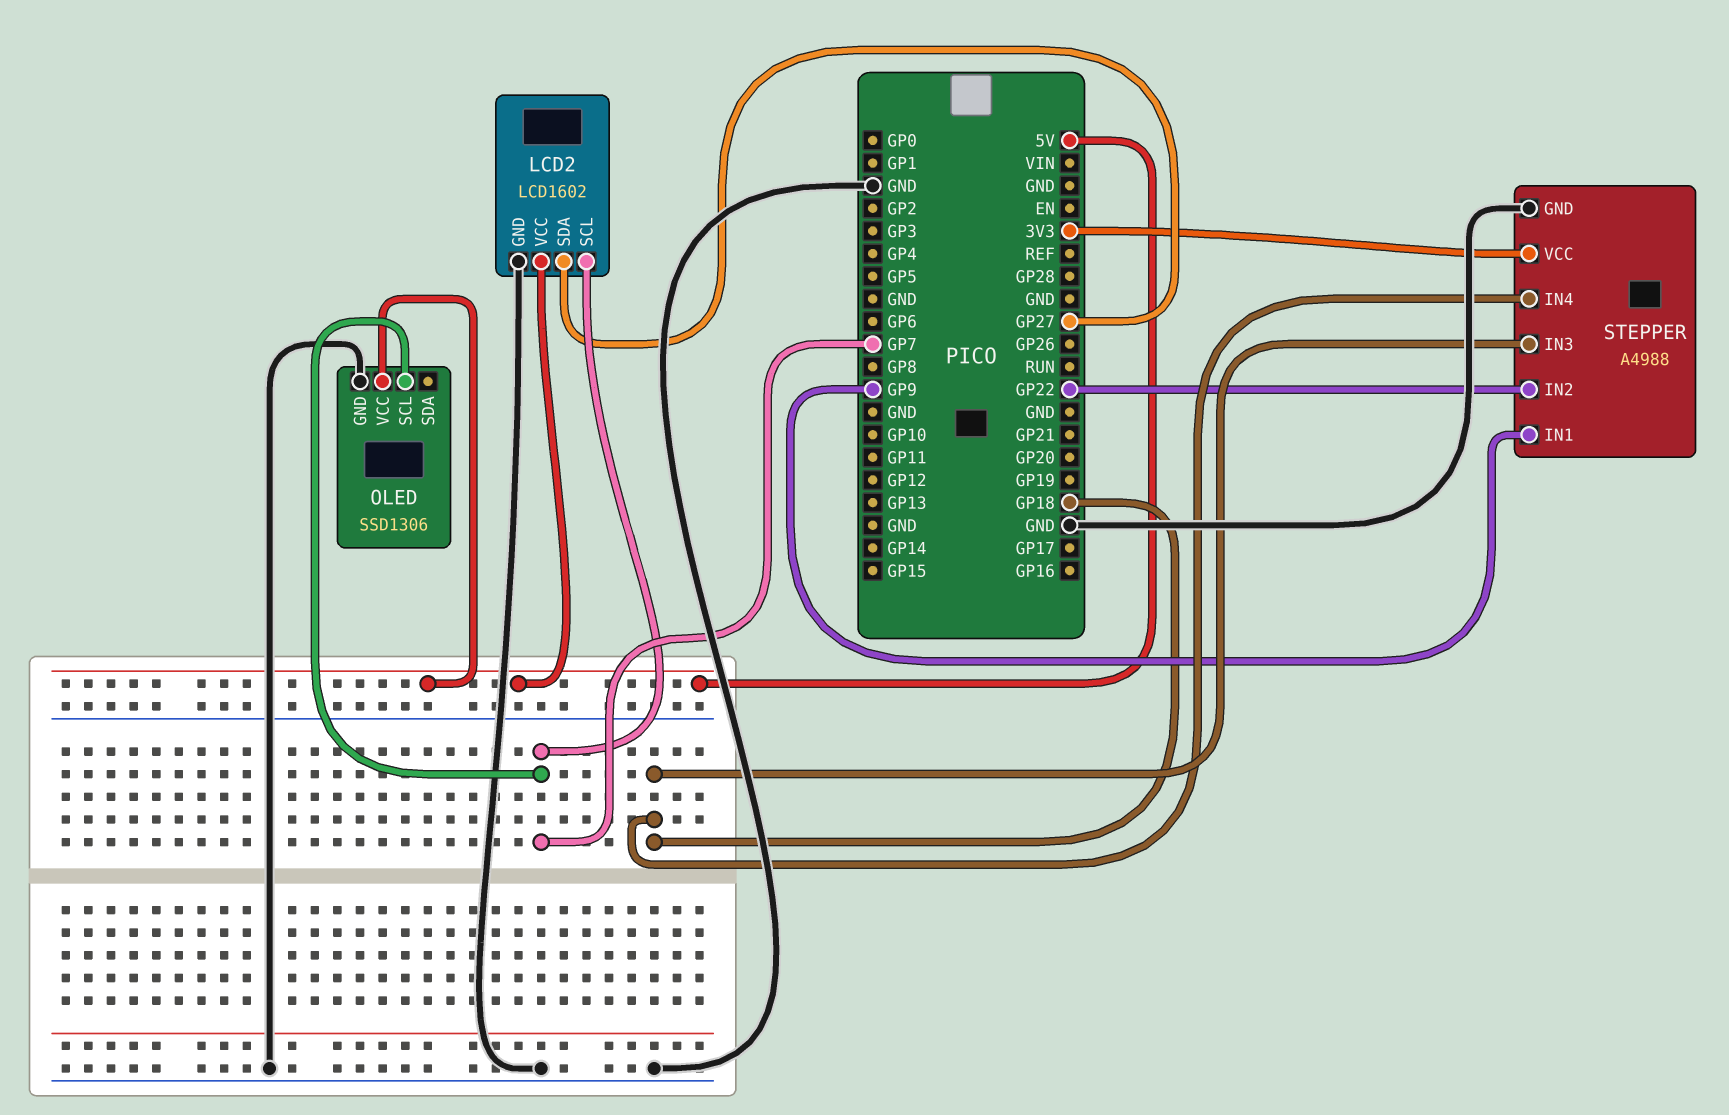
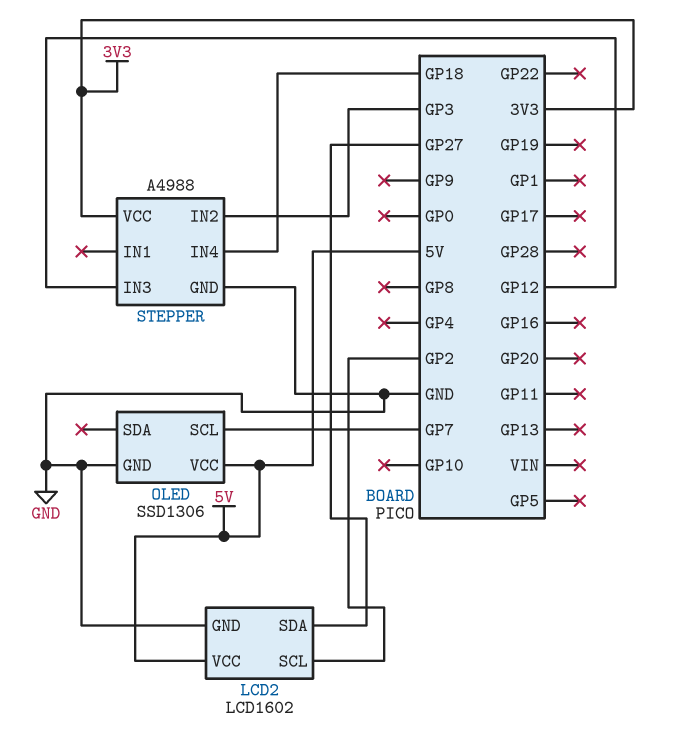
LCD2 pin SCL: GP7 -> GP2
STEPPER pin IN1: GP9 -> none
STEPPER pin IN2: GP22 -> GP3
STEPPER pin IN3: GP18 -> GP12

